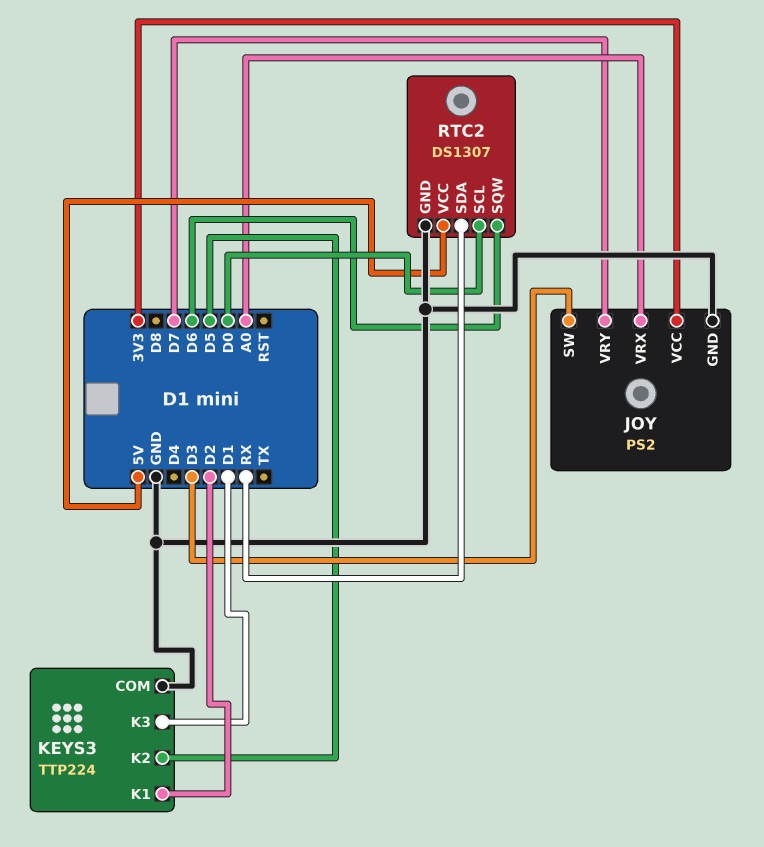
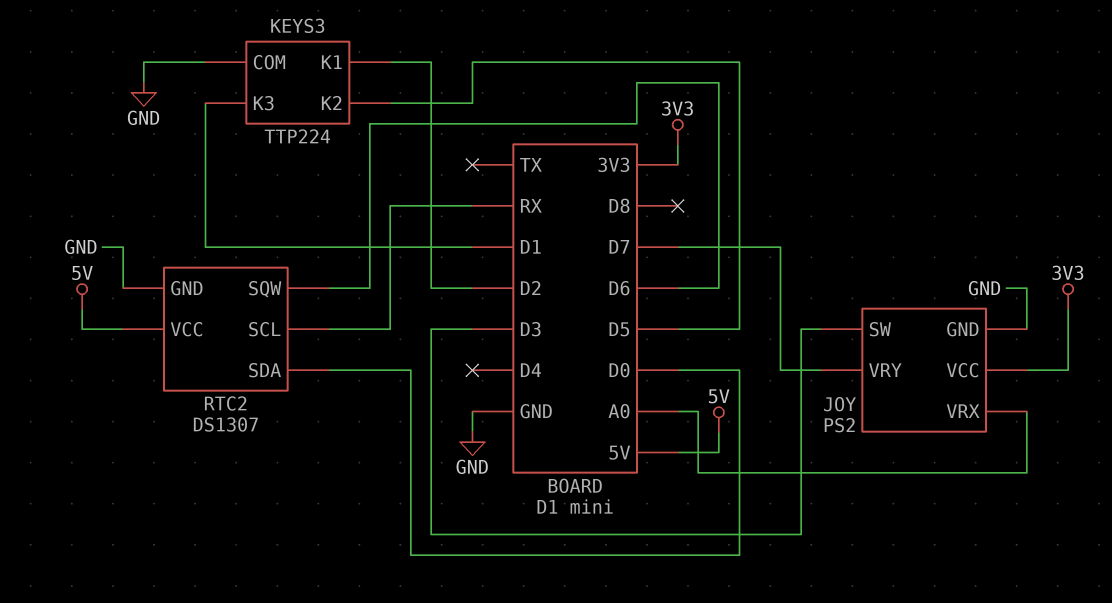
RTC2 pin SCL: D0 -> RX
RTC2 pin SDA: RX -> D0

